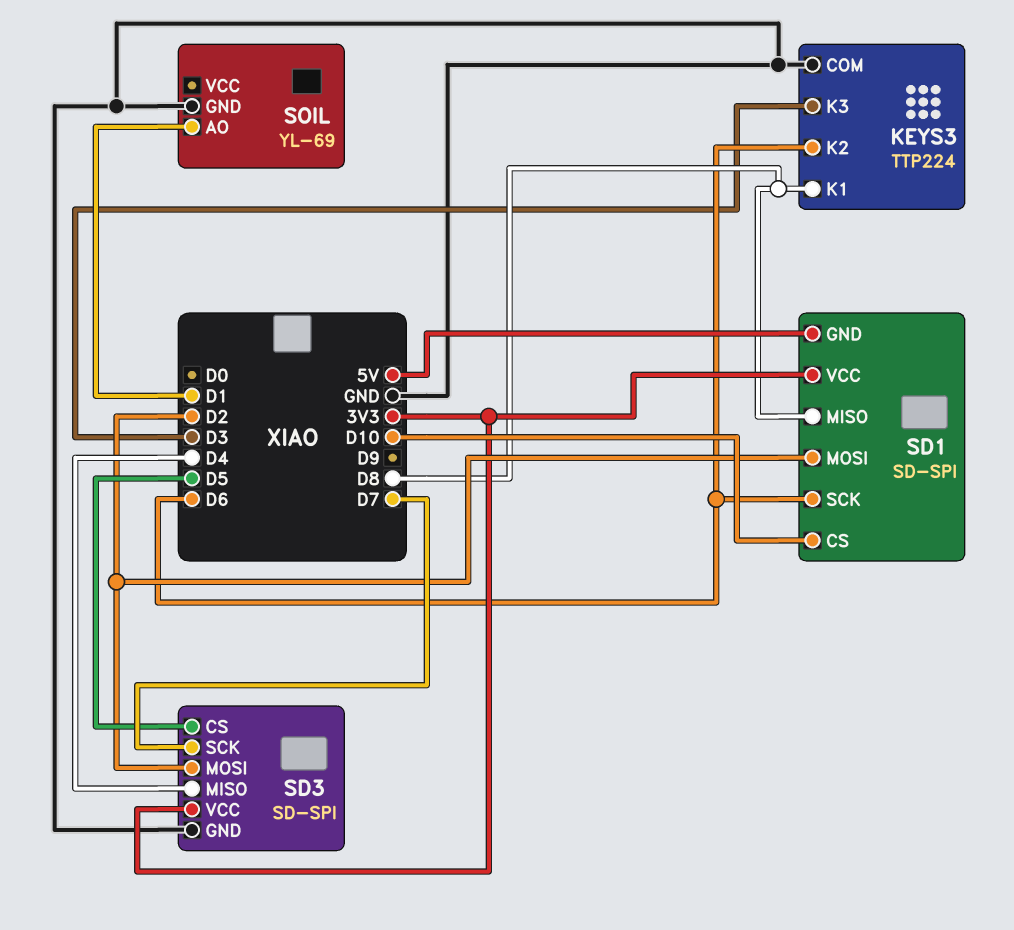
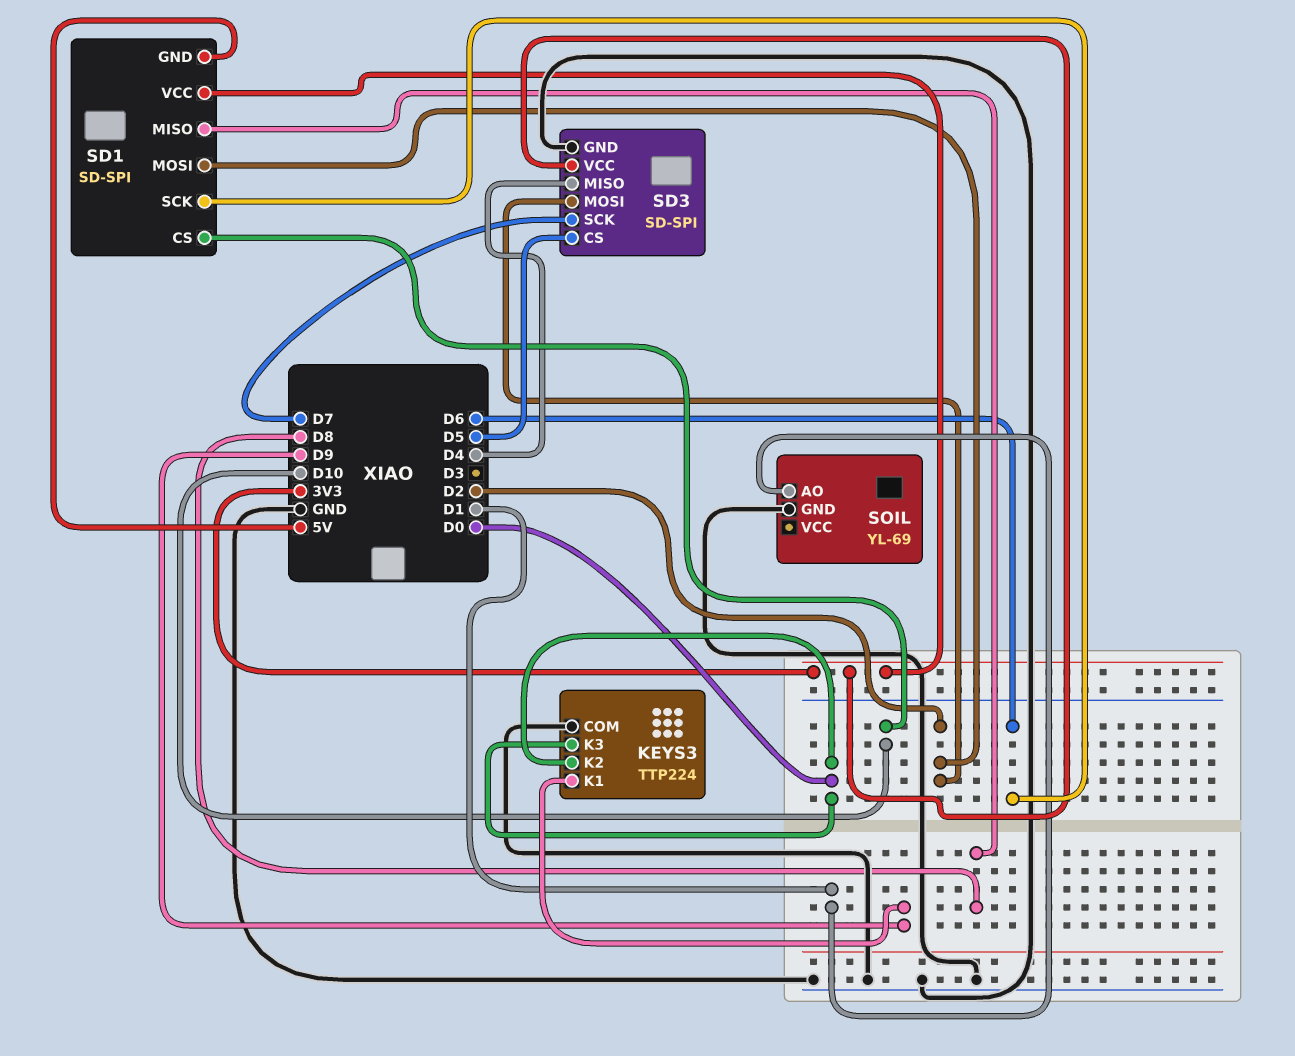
KEYS3 pin K1: D8 -> D9
KEYS3 pin K2: D6 -> D0
KEYS3 pin K3: D3 -> D0

